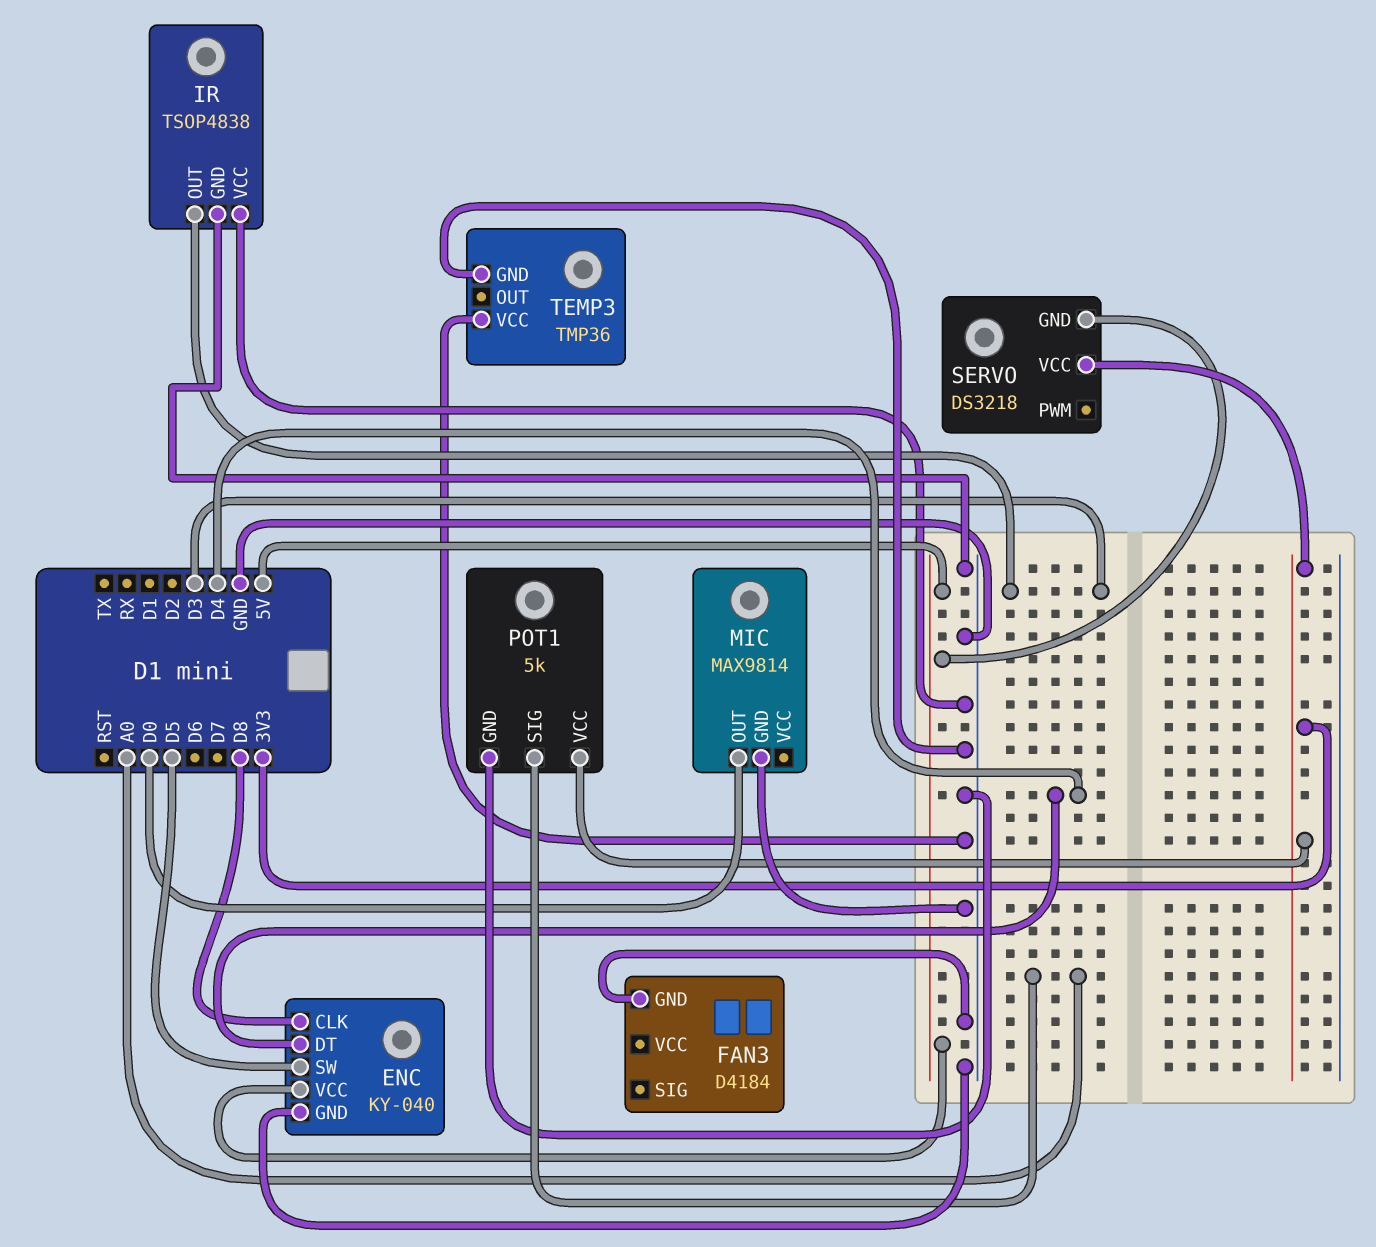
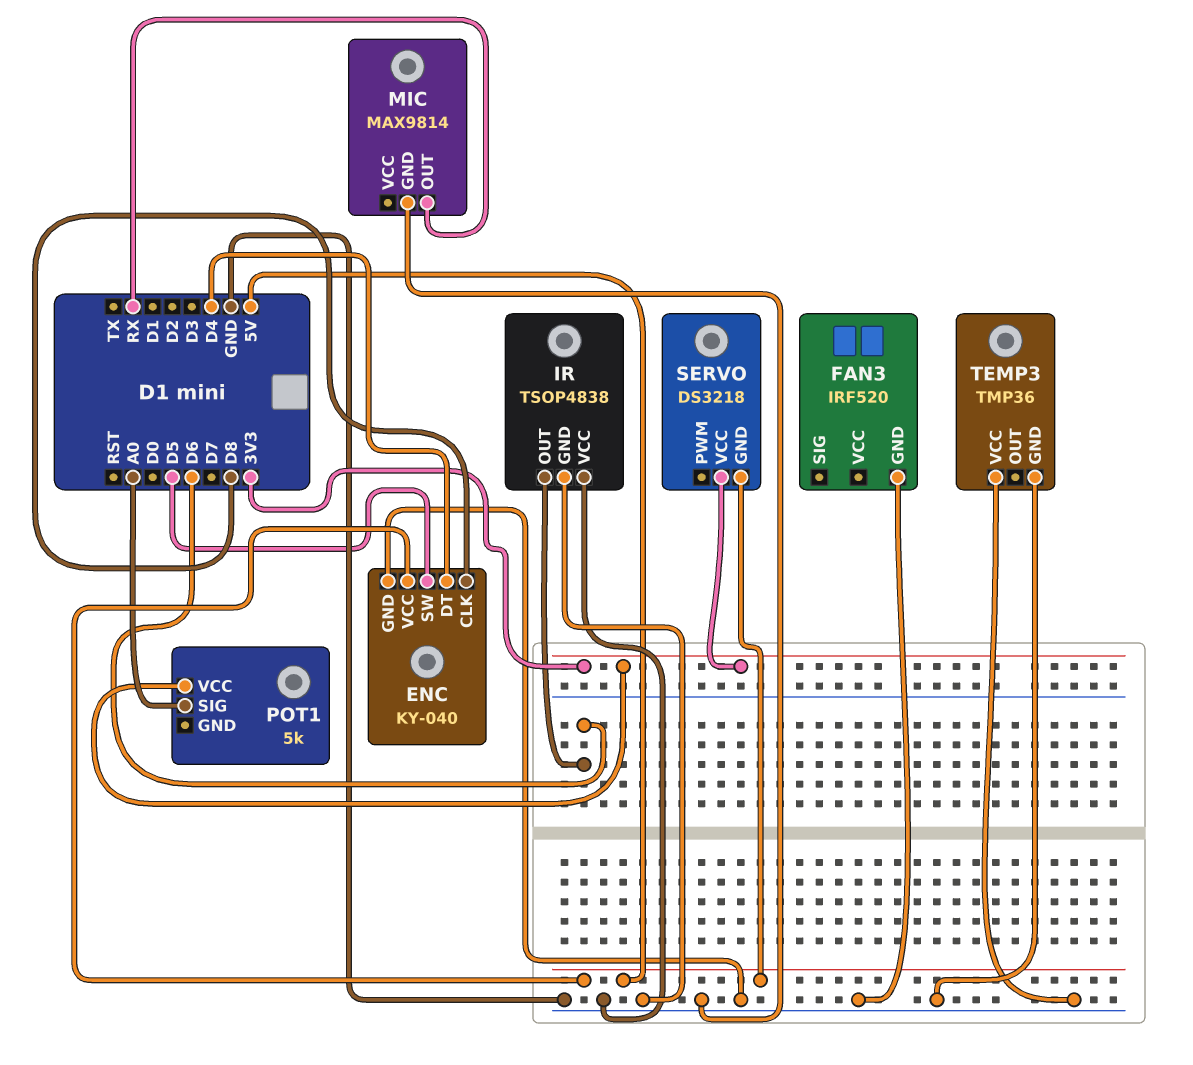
FAN3: D4184 -> IRF520
IR pin OUT: D3 -> D6
MIC pin OUT: D0 -> RX
POT1 pin GND: GND -> none

